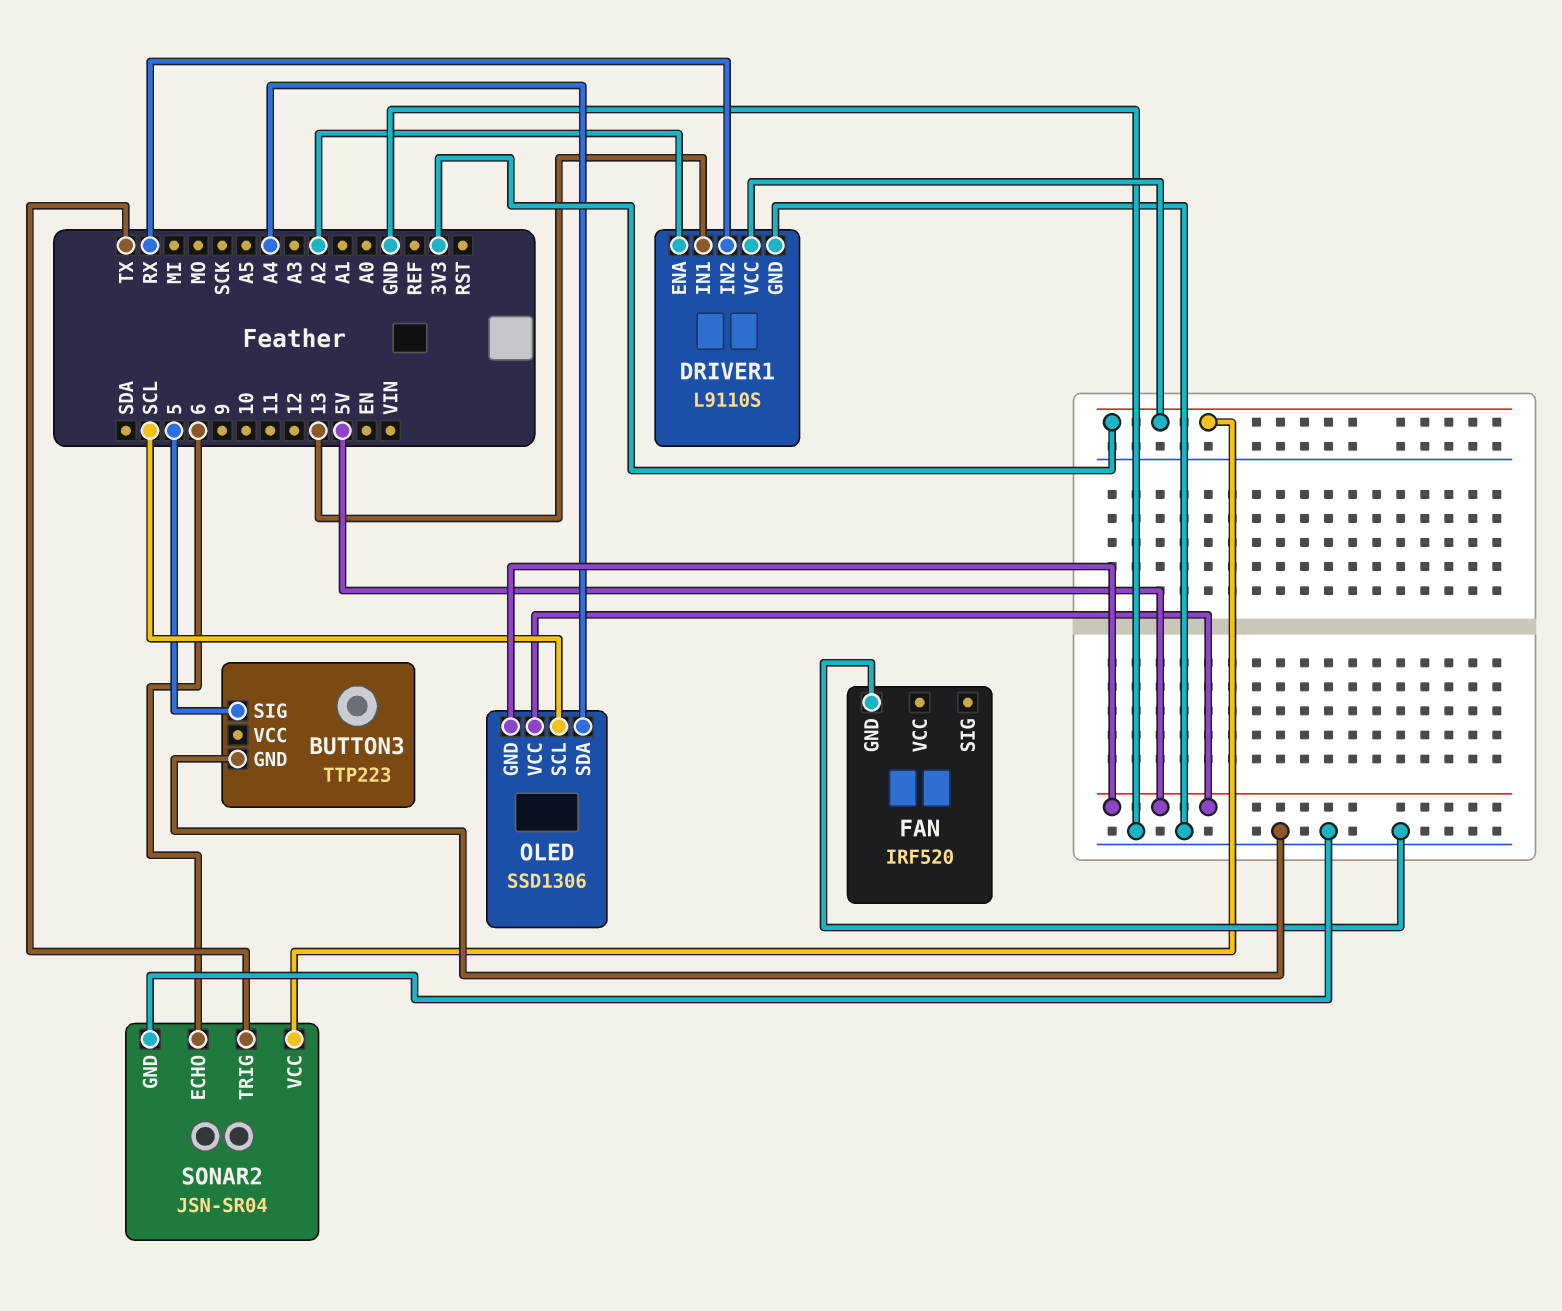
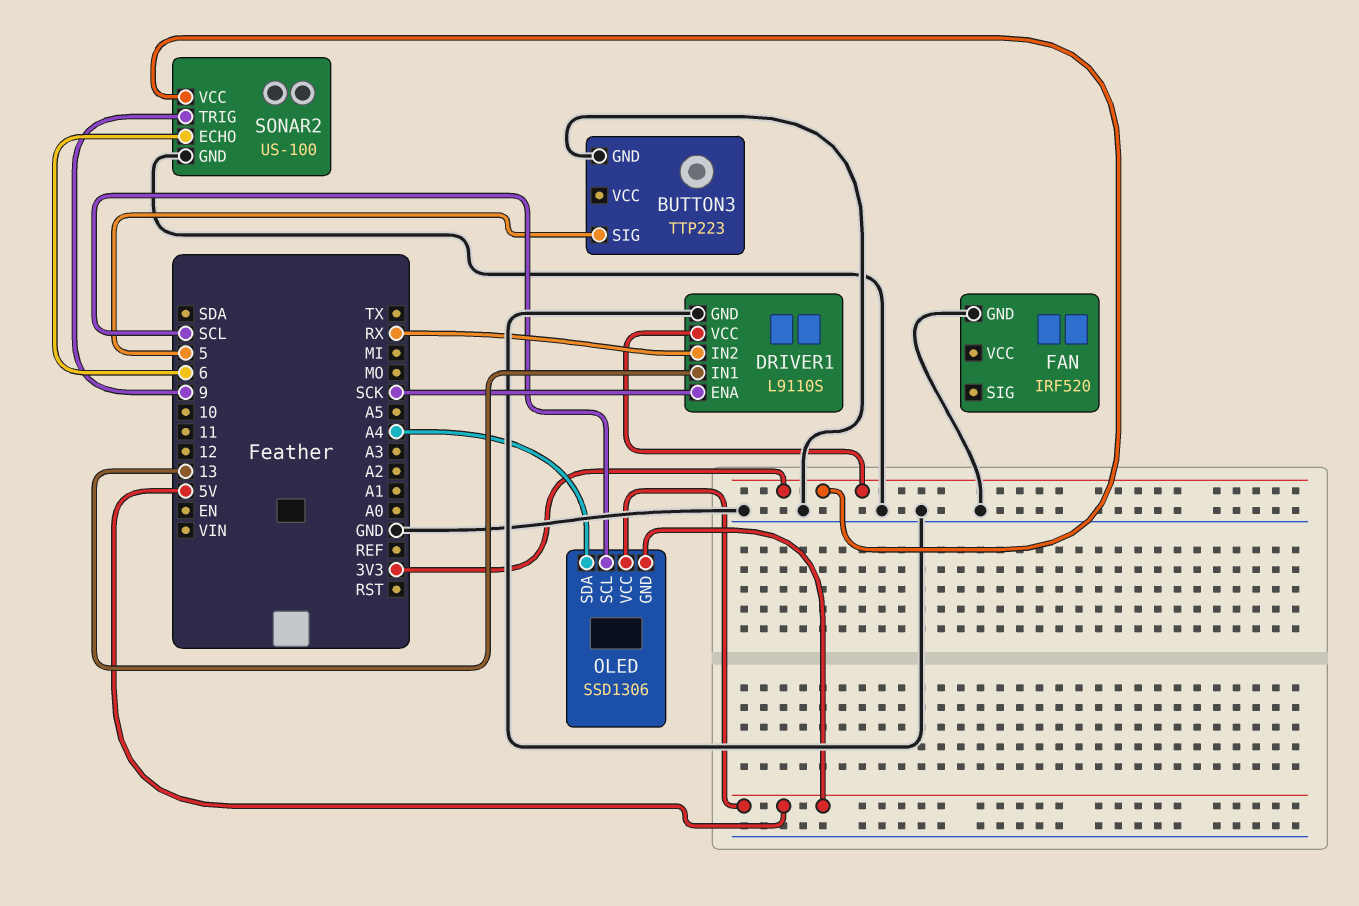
DRIVER1 pin ENA: A2 -> SCK
SONAR2: JSN-SR04 -> US-100
SONAR2 pin TRIG: TX -> 9

